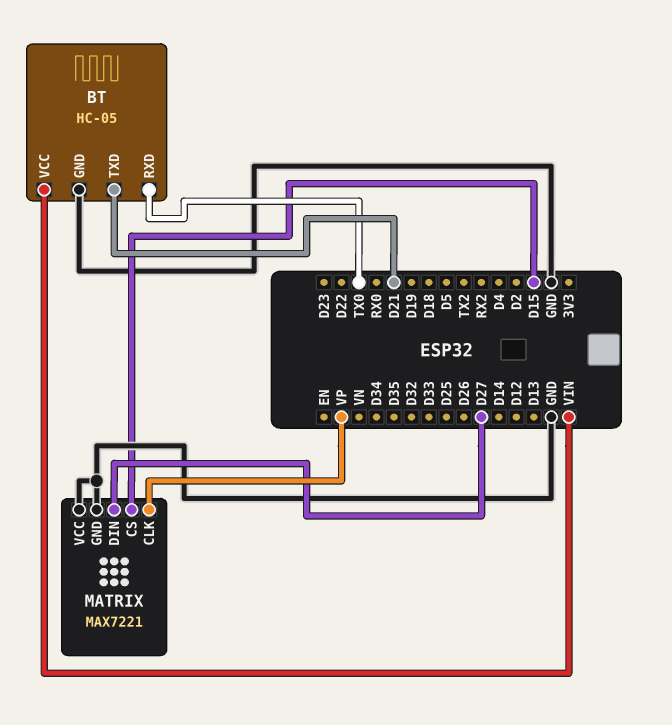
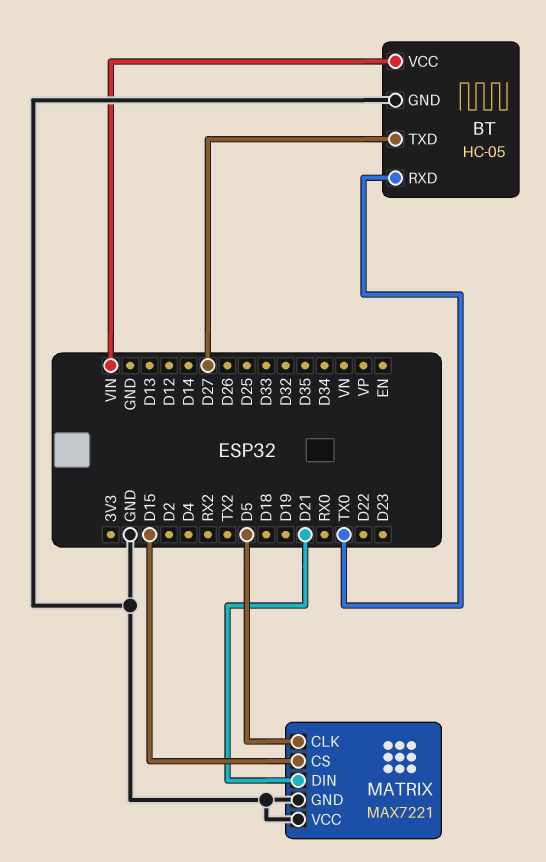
BT pin TXD: D21 -> D27
MATRIX pin CLK: VP -> D5
MATRIX pin DIN: D27 -> D21

